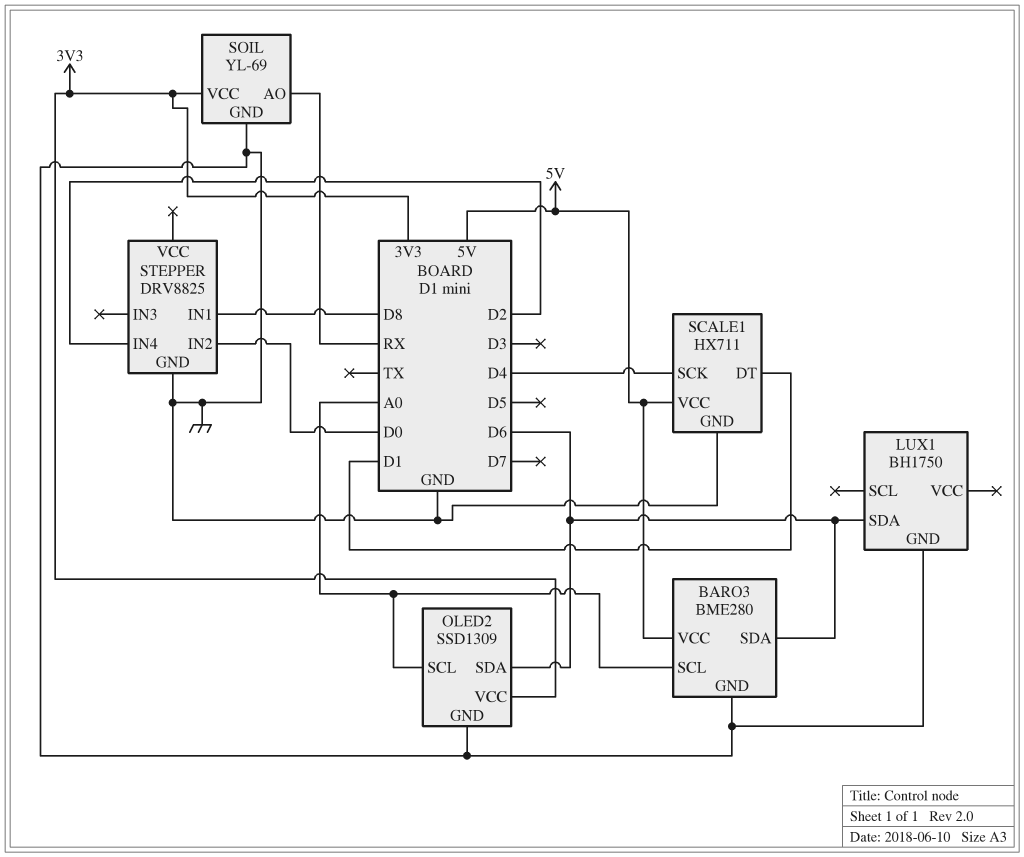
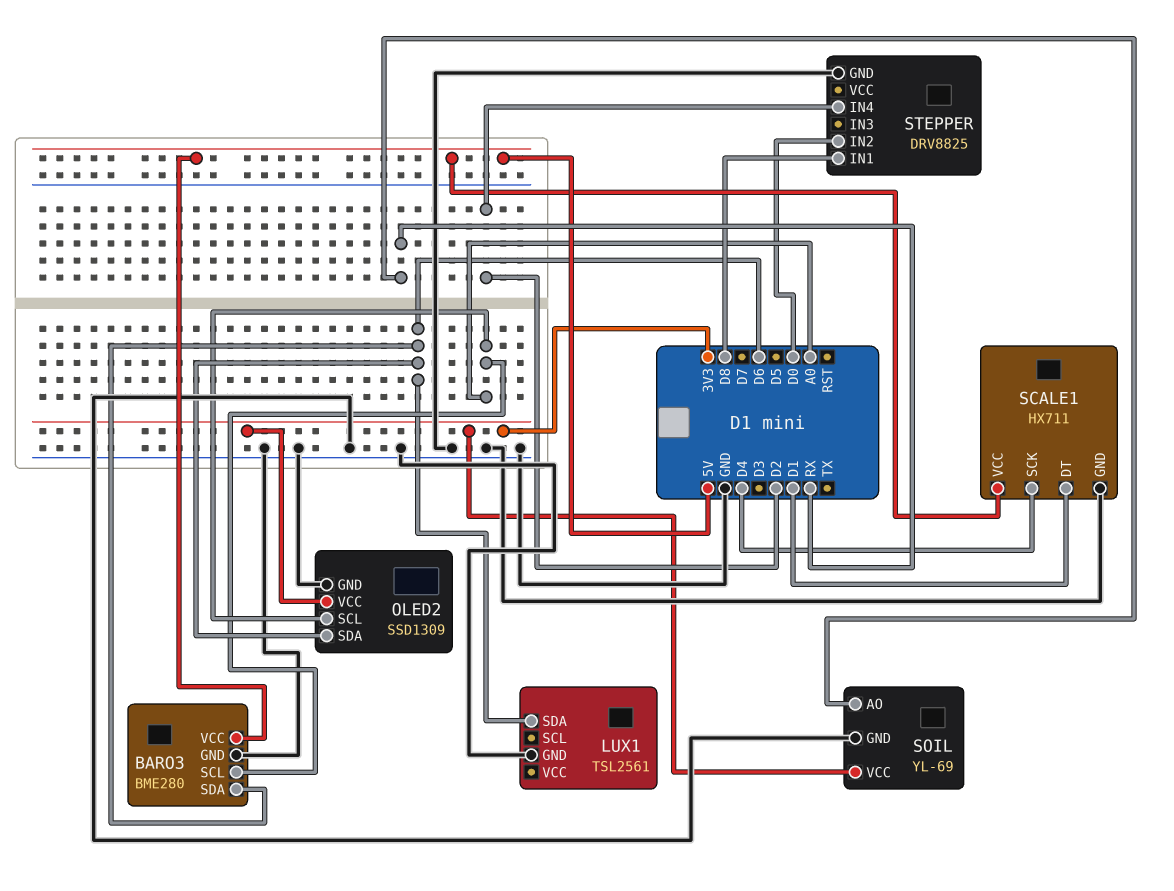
LUX1: BH1750 -> TSL2561

